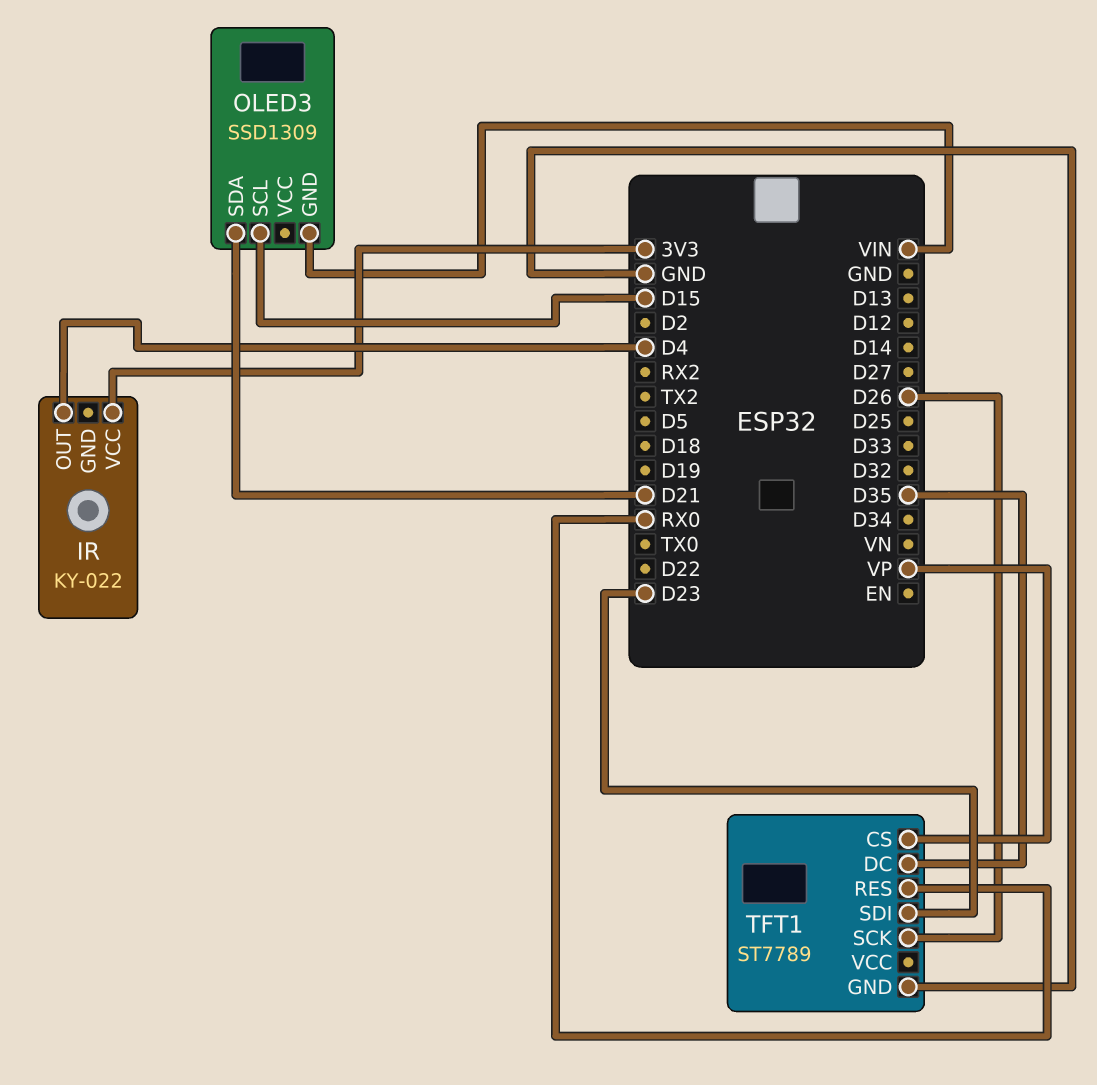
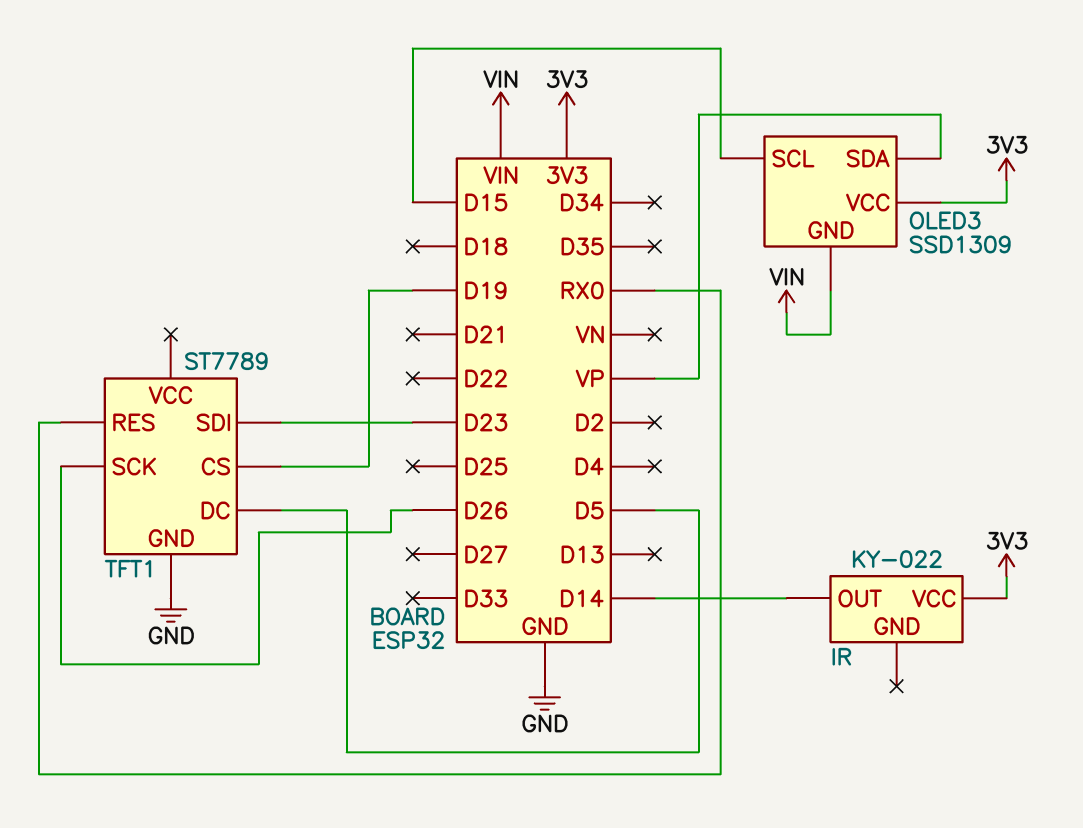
IR pin OUT: D4 -> D14
OLED3 pin SDA: D21 -> VP
OLED3 pin VCC: none -> 3V3
TFT1 pin CS: VP -> D19
TFT1 pin DC: D35 -> D5

